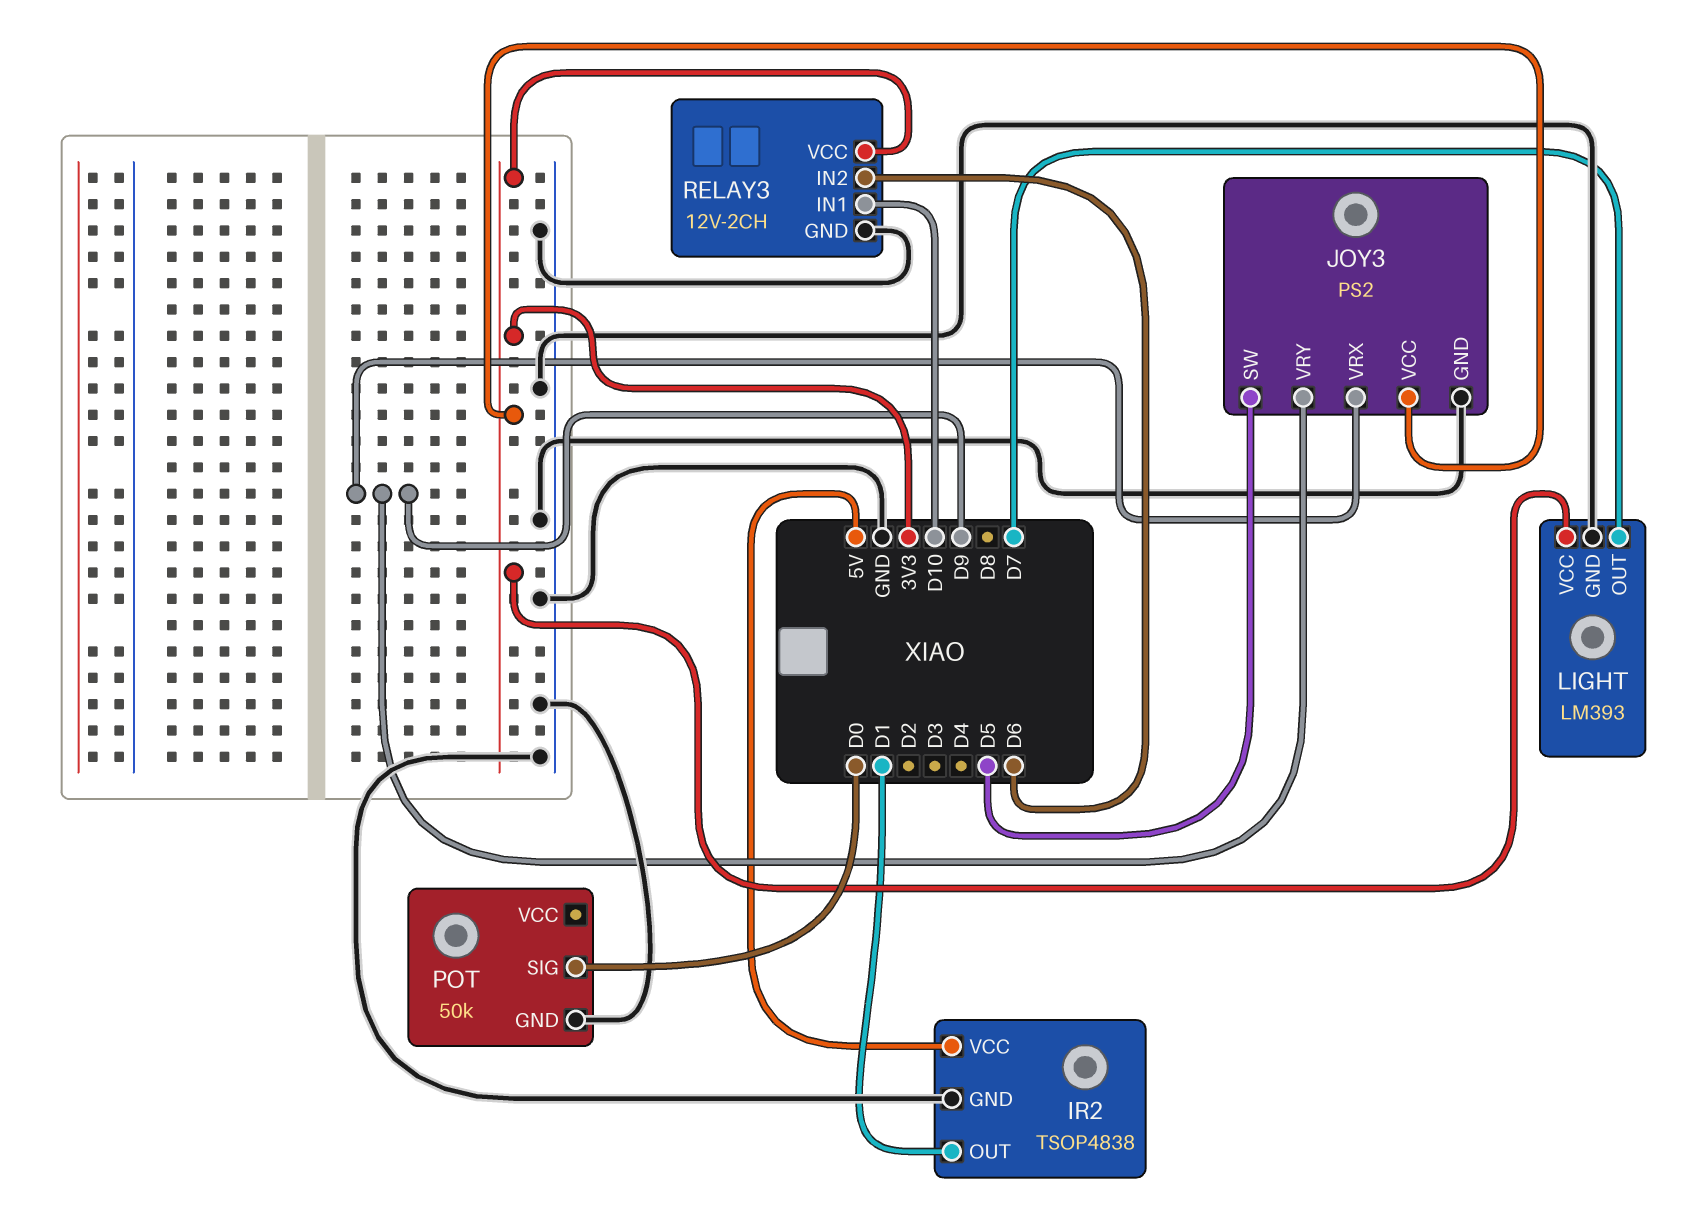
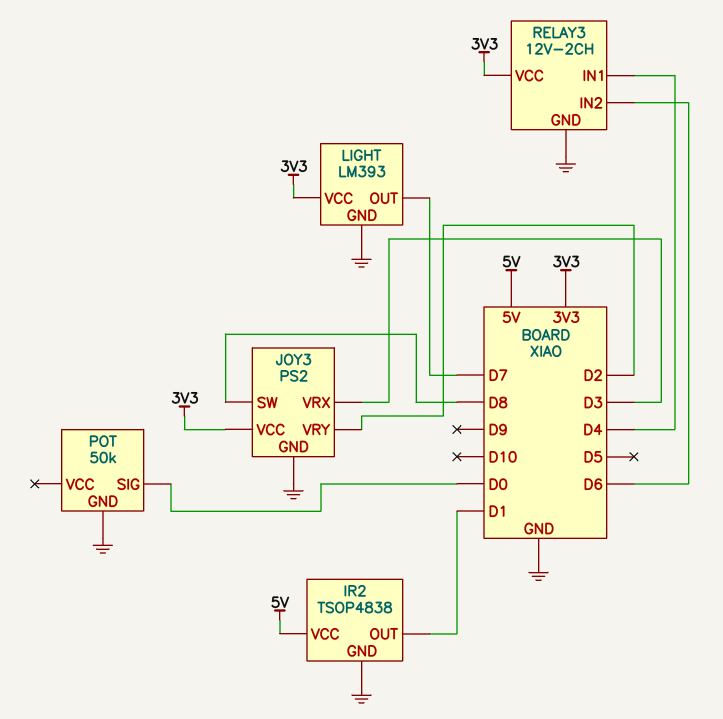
JOY3 pin SW: D5 -> D8
JOY3 pin VRX: D9 -> D3
JOY3 pin VRY: D9 -> D2
RELAY3 pin IN1: D10 -> D4

